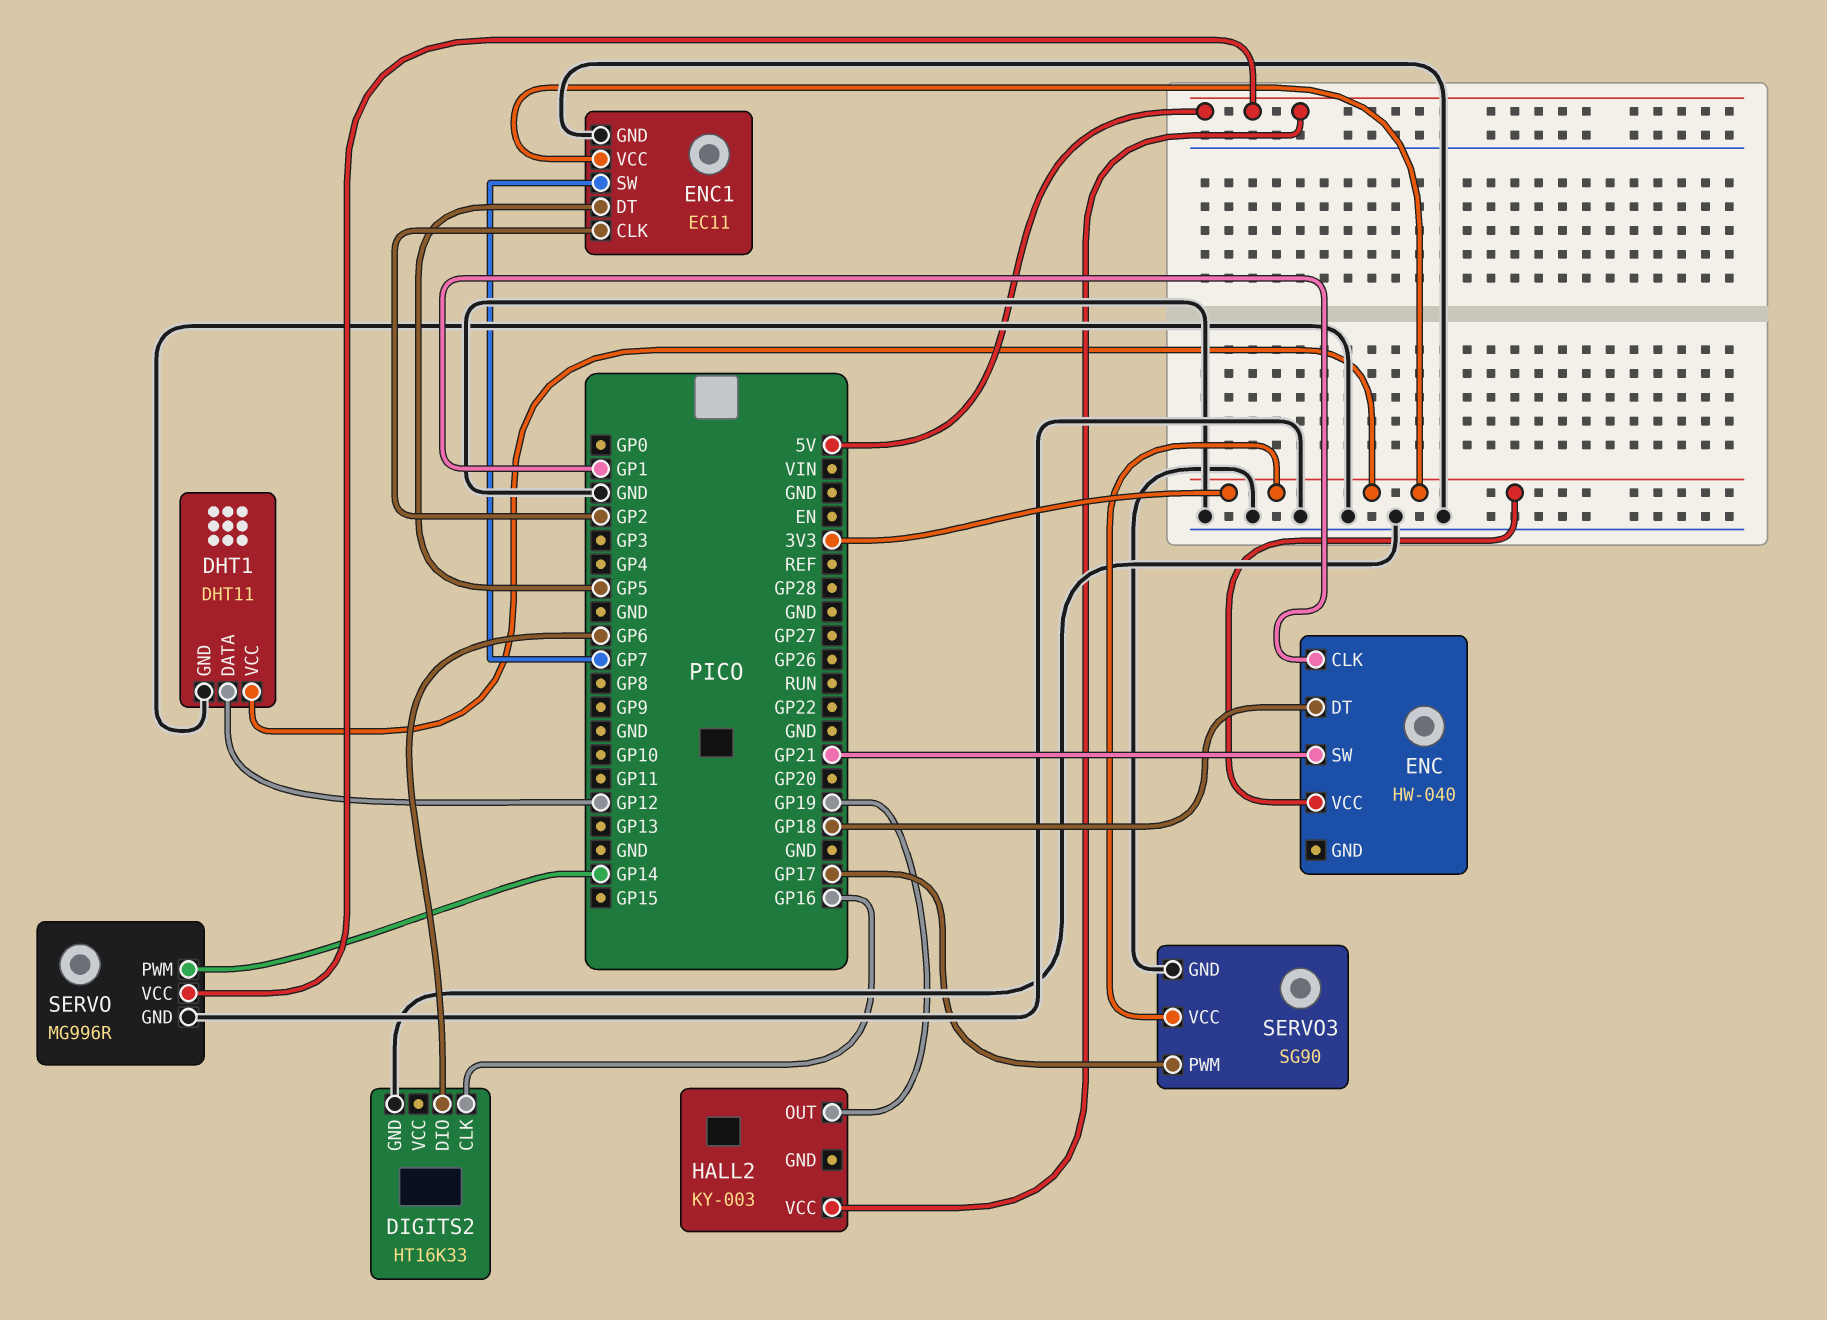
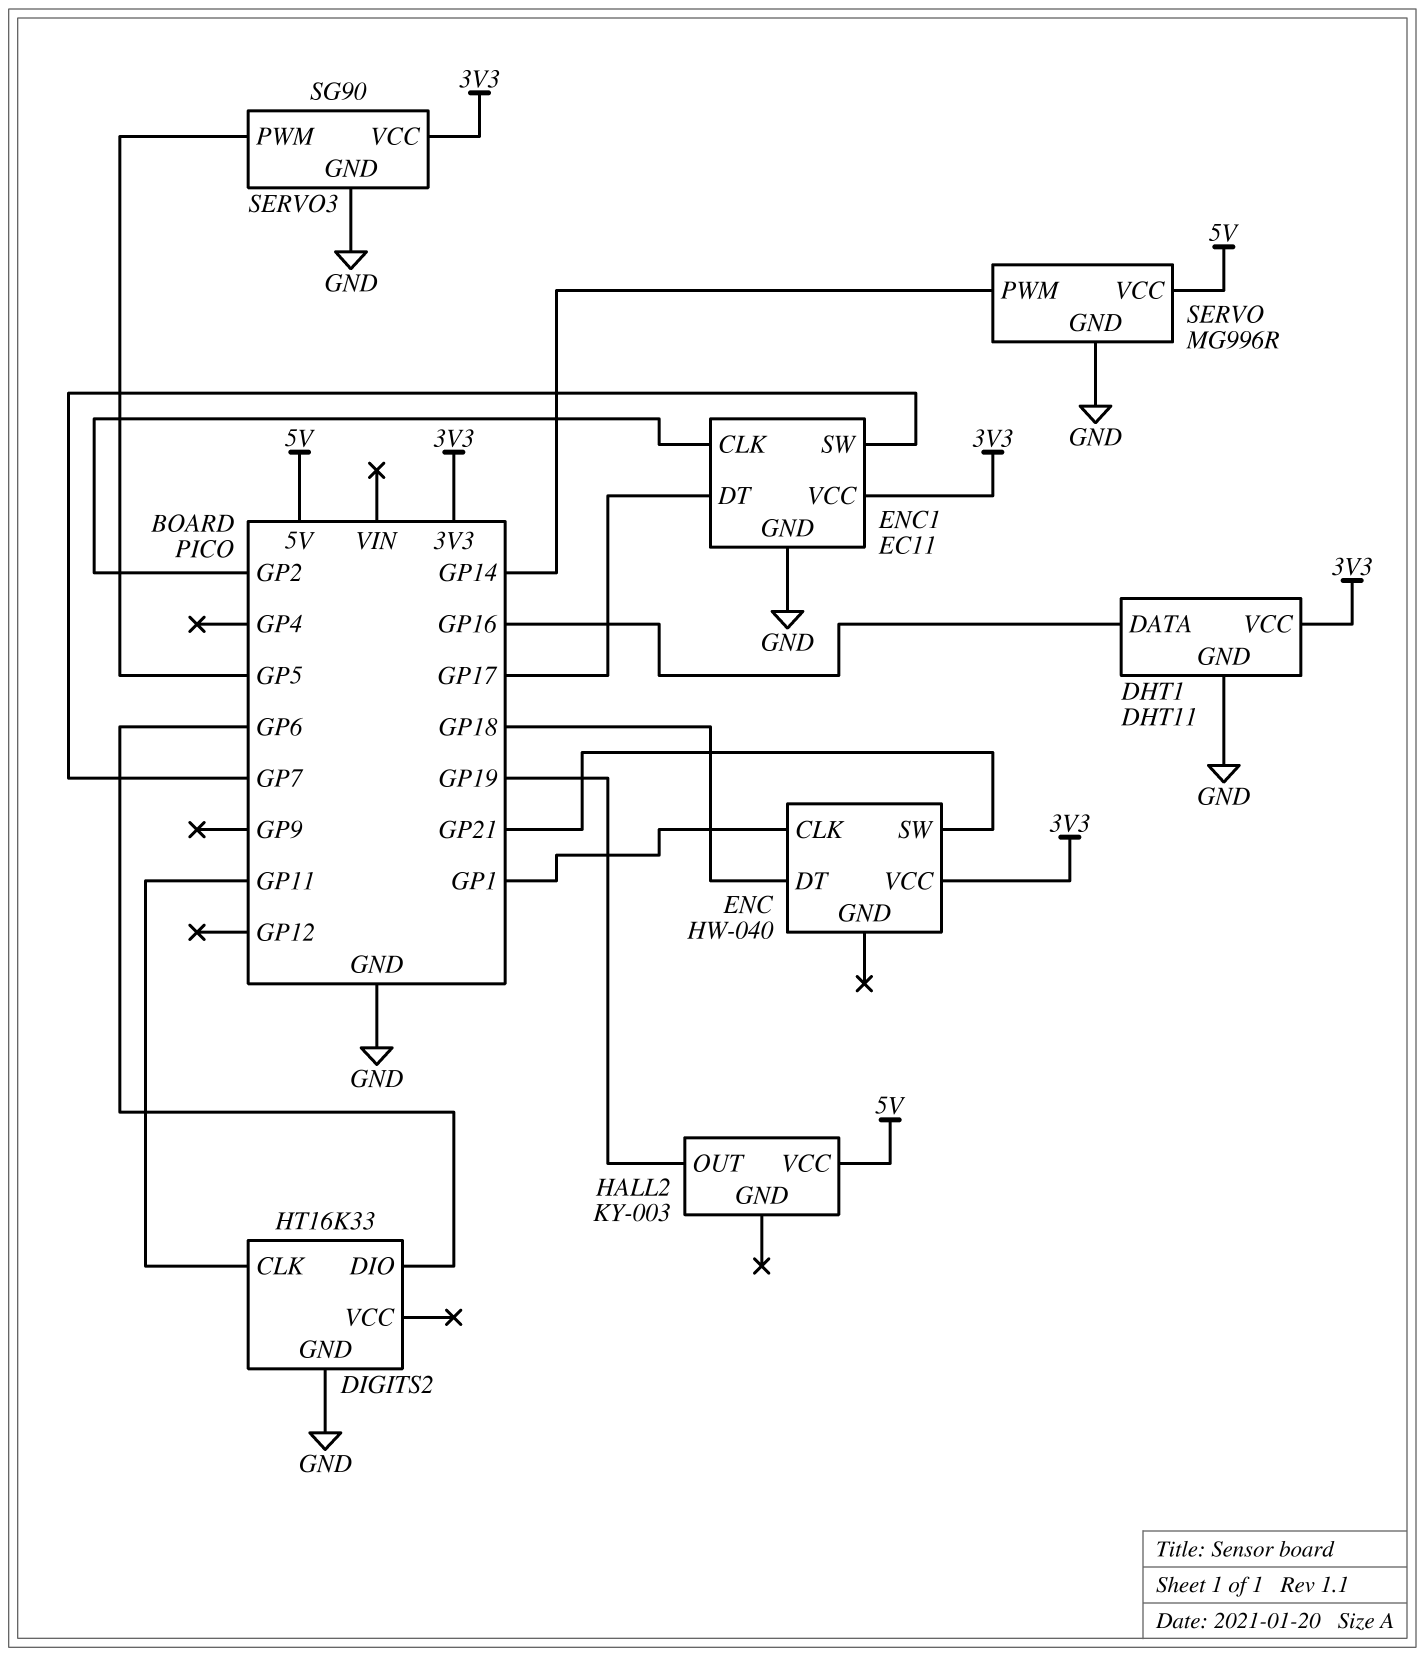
DHT1 pin DATA: GP12 -> GP16
DIGITS2 pin CLK: GP16 -> GP11
ENC1 pin DT: GP5 -> GP17
SERVO3 pin PWM: GP17 -> GP5

